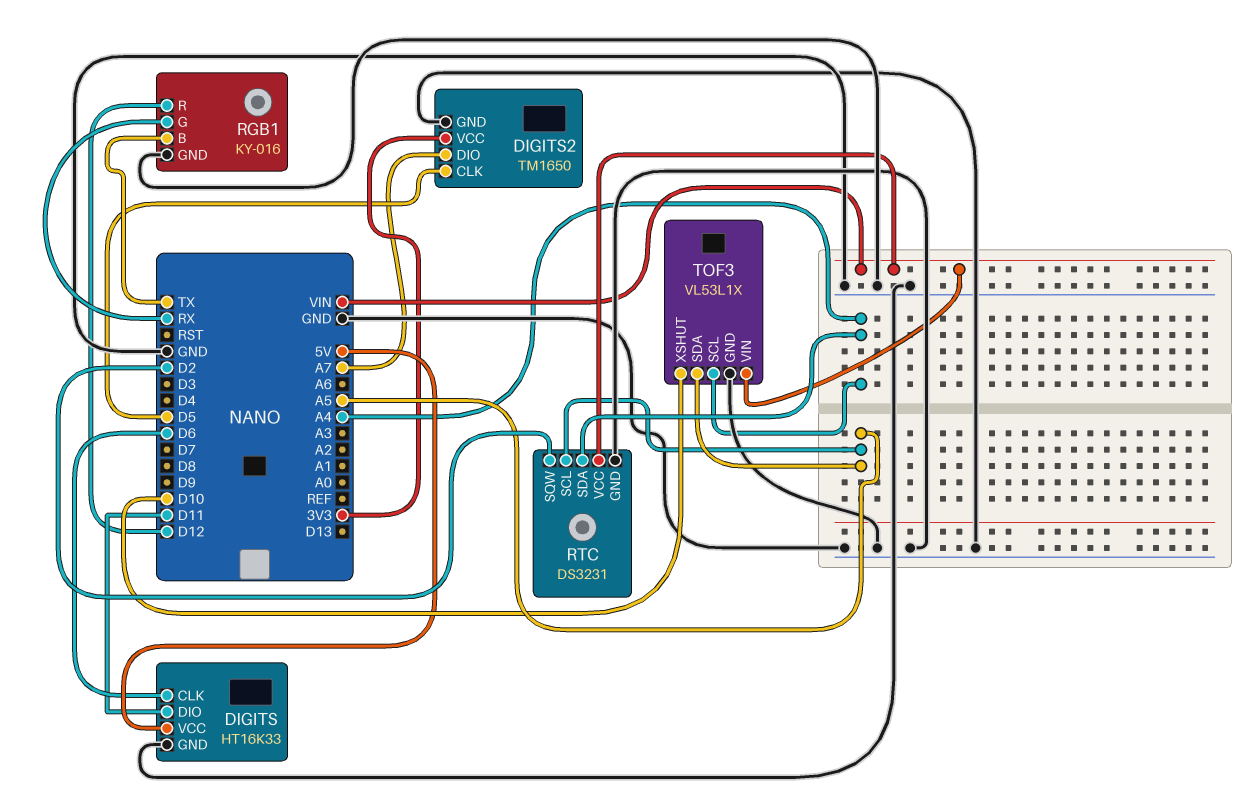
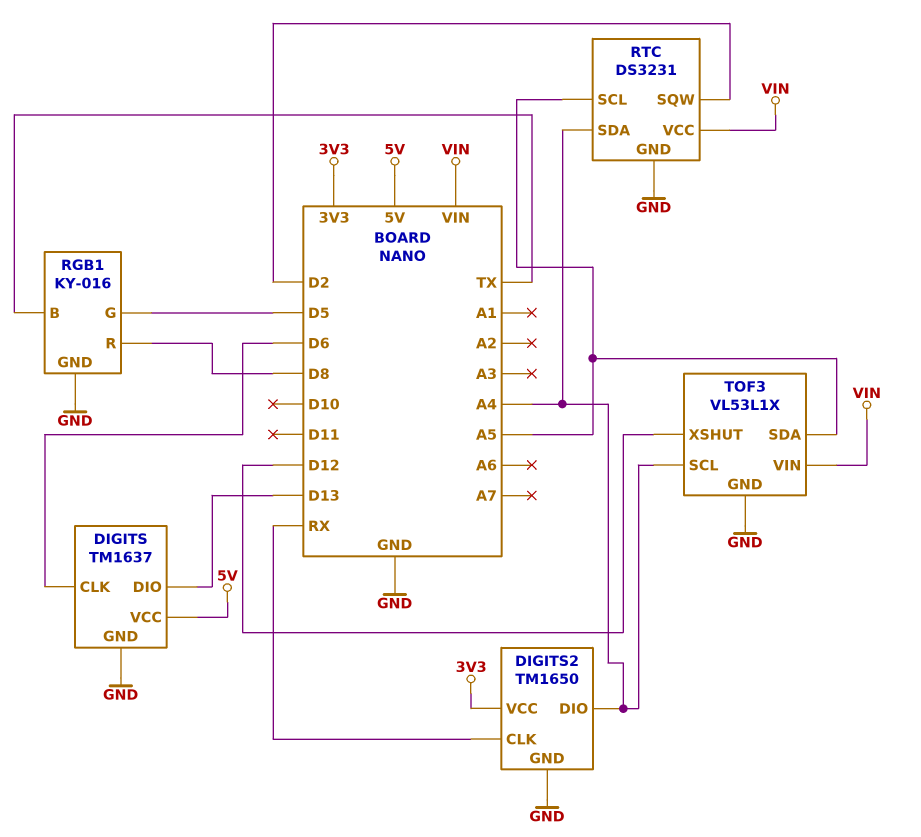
DIGITS: HT16K33 -> TM1637
DIGITS pin DIO: D11 -> D13
DIGITS2 pin CLK: D5 -> RX
DIGITS2 pin DIO: A7 -> A4
RGB1 pin G: RX -> D5
RGB1 pin R: D12 -> D8
TOF3 pin XSHUT: D10 -> D12

